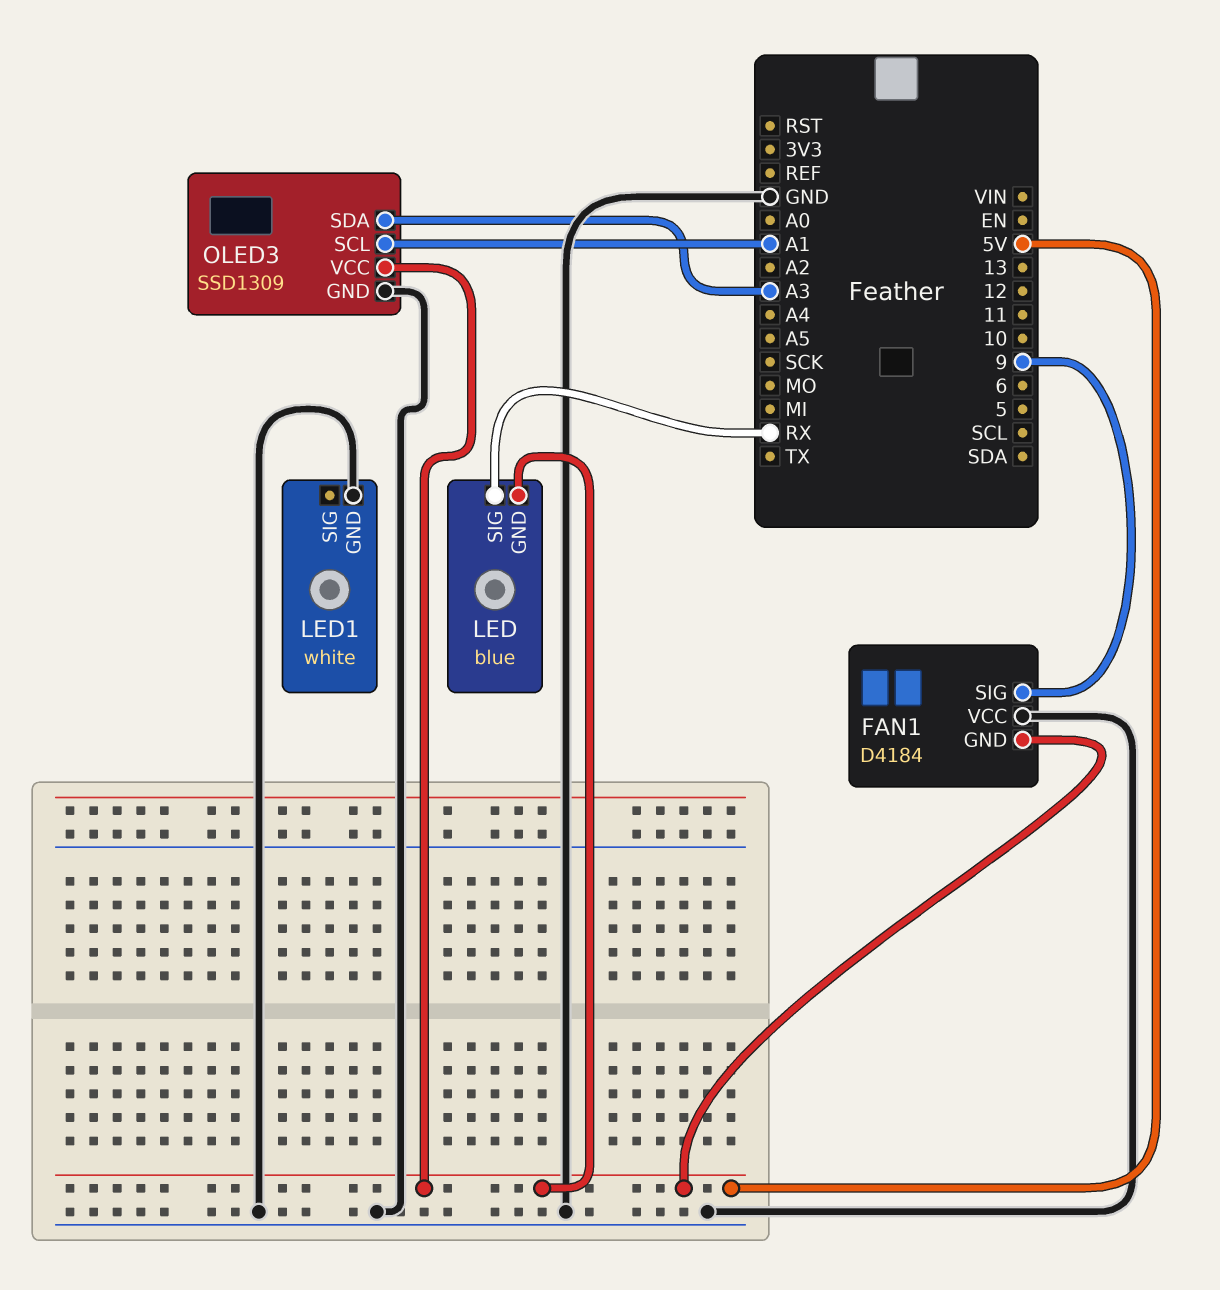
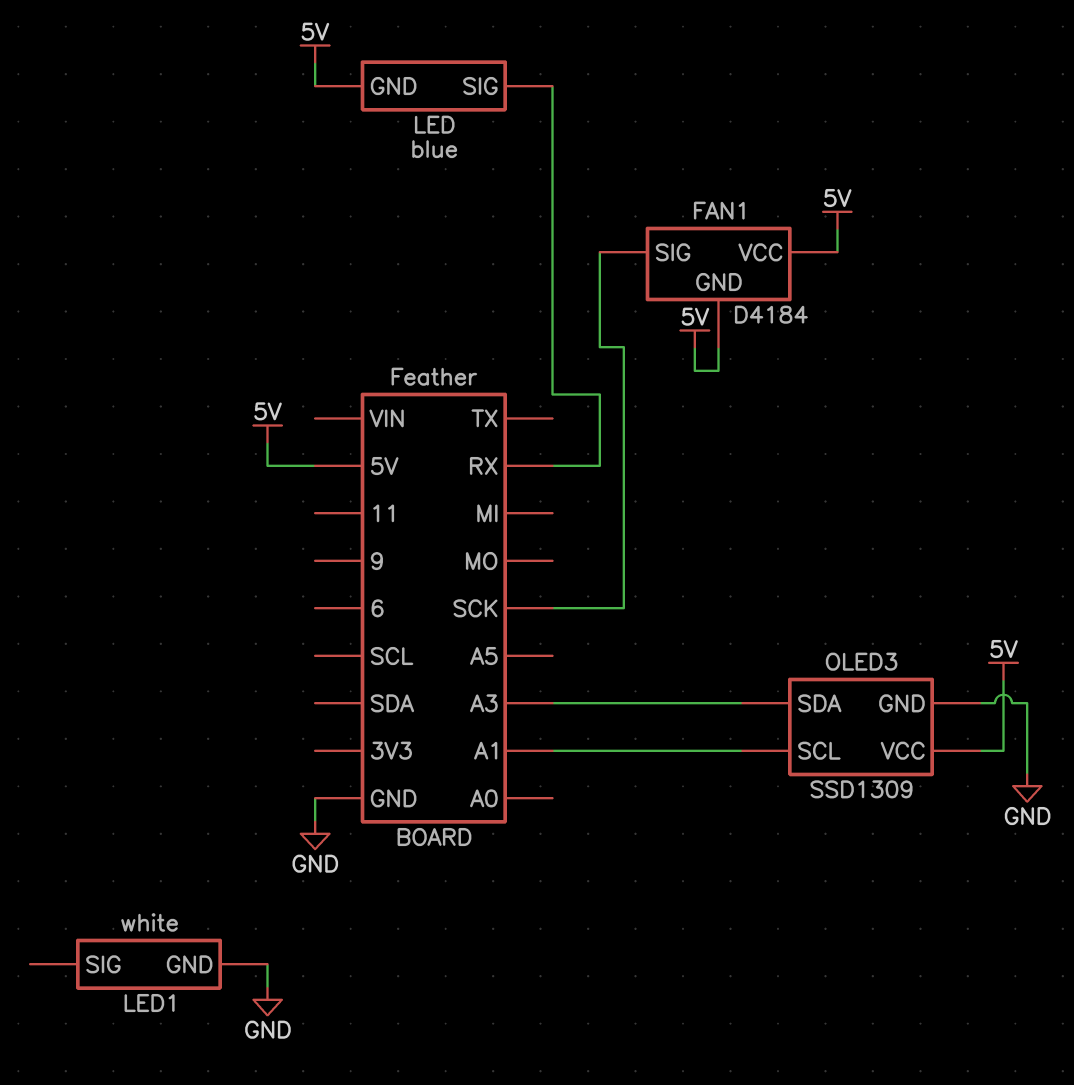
FAN1 pin SIG: 9 -> SCK
FAN1 pin VCC: GND -> 5V

